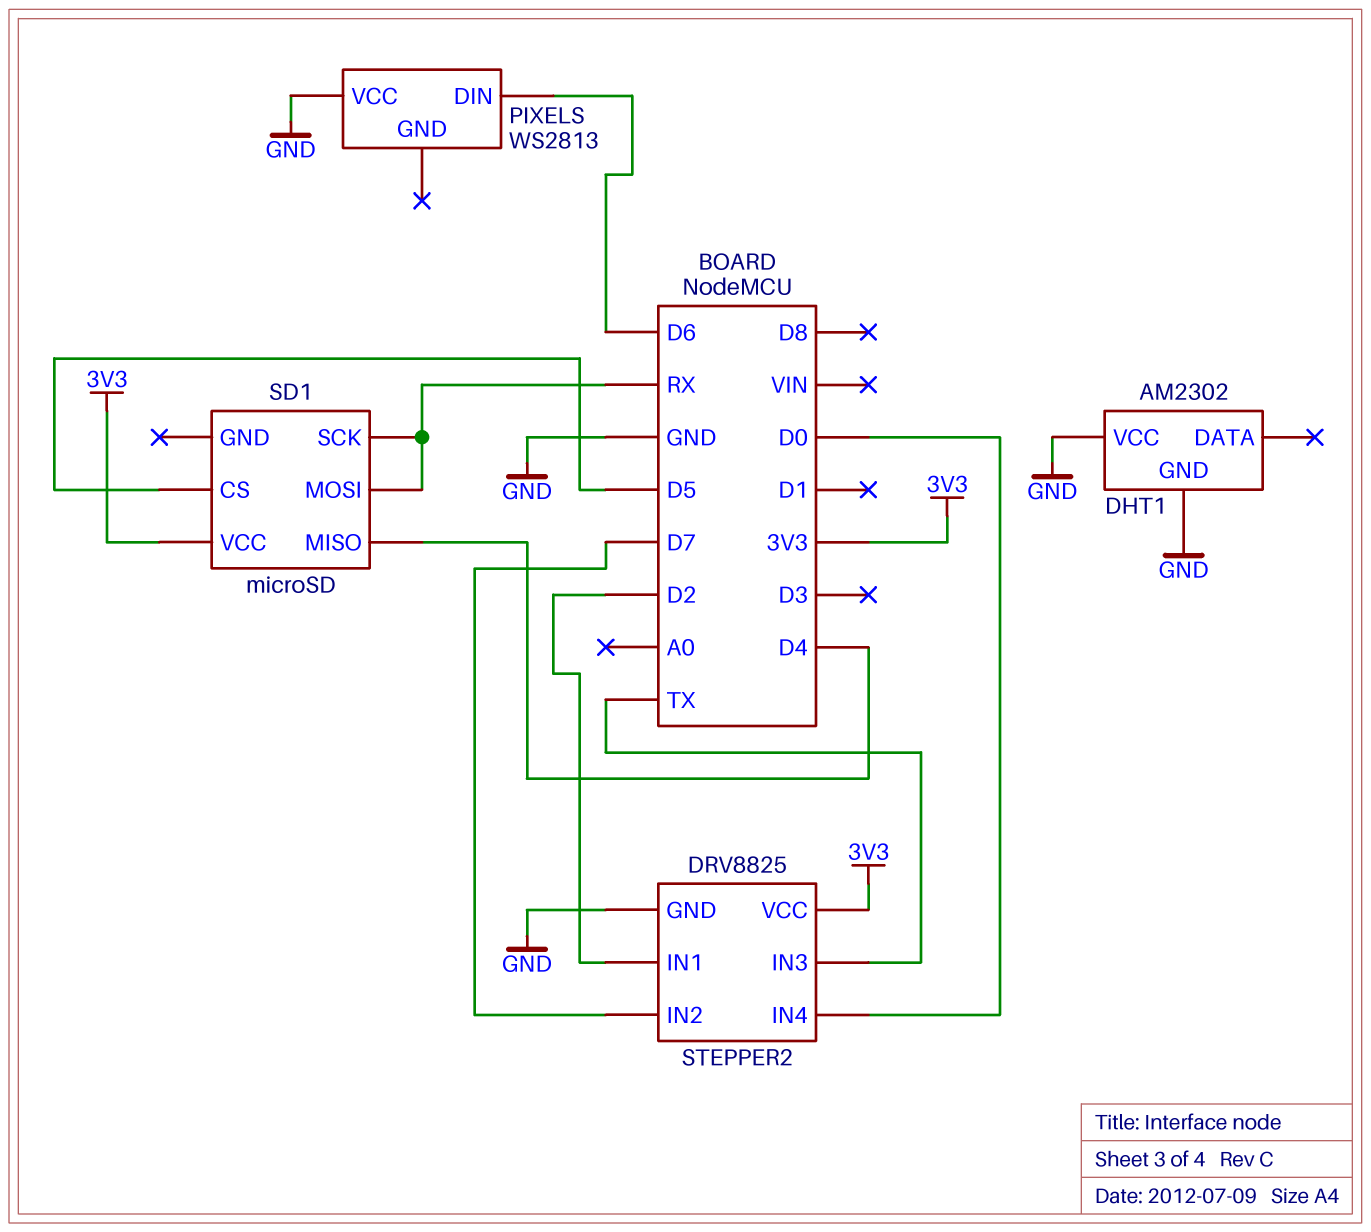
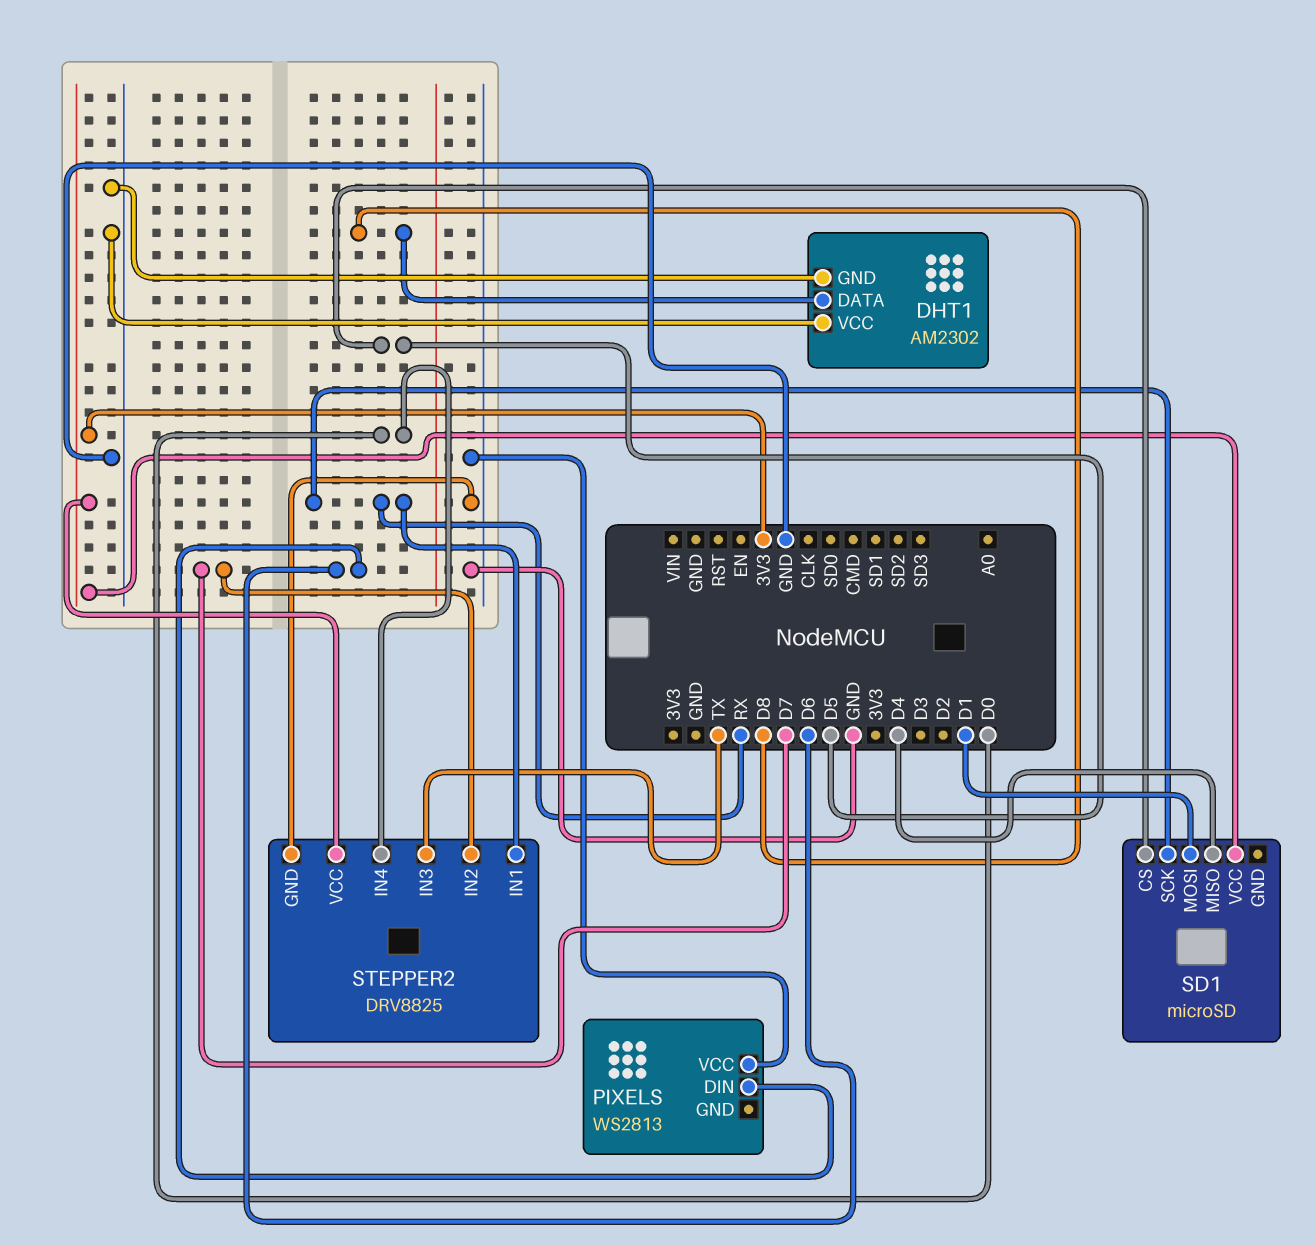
DHT1 pin DATA: none -> D8
SD1 pin MOSI: RX -> D1
STEPPER2 pin IN1: D2 -> RX

